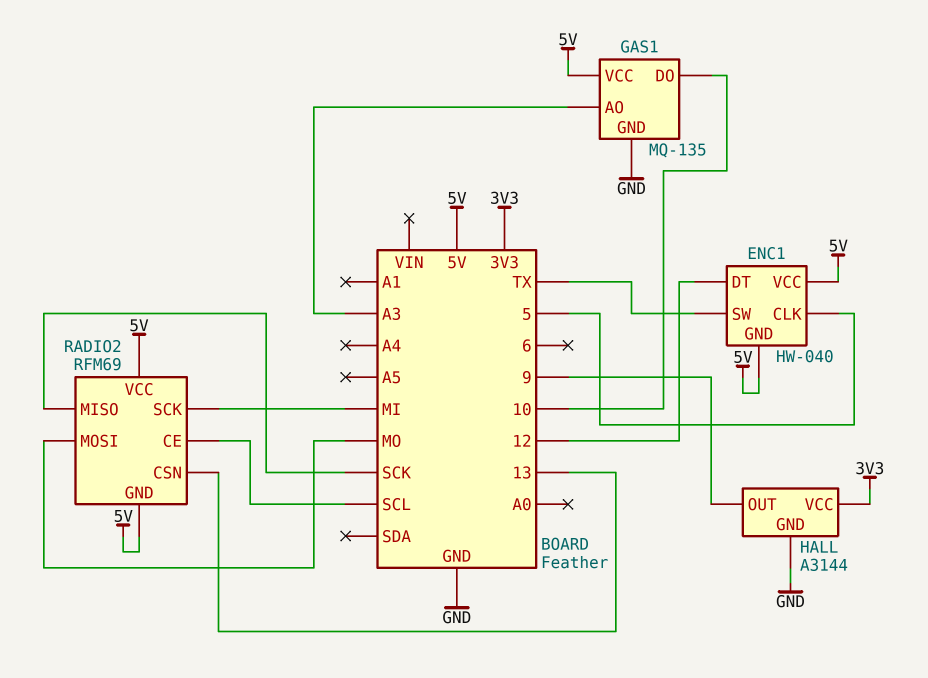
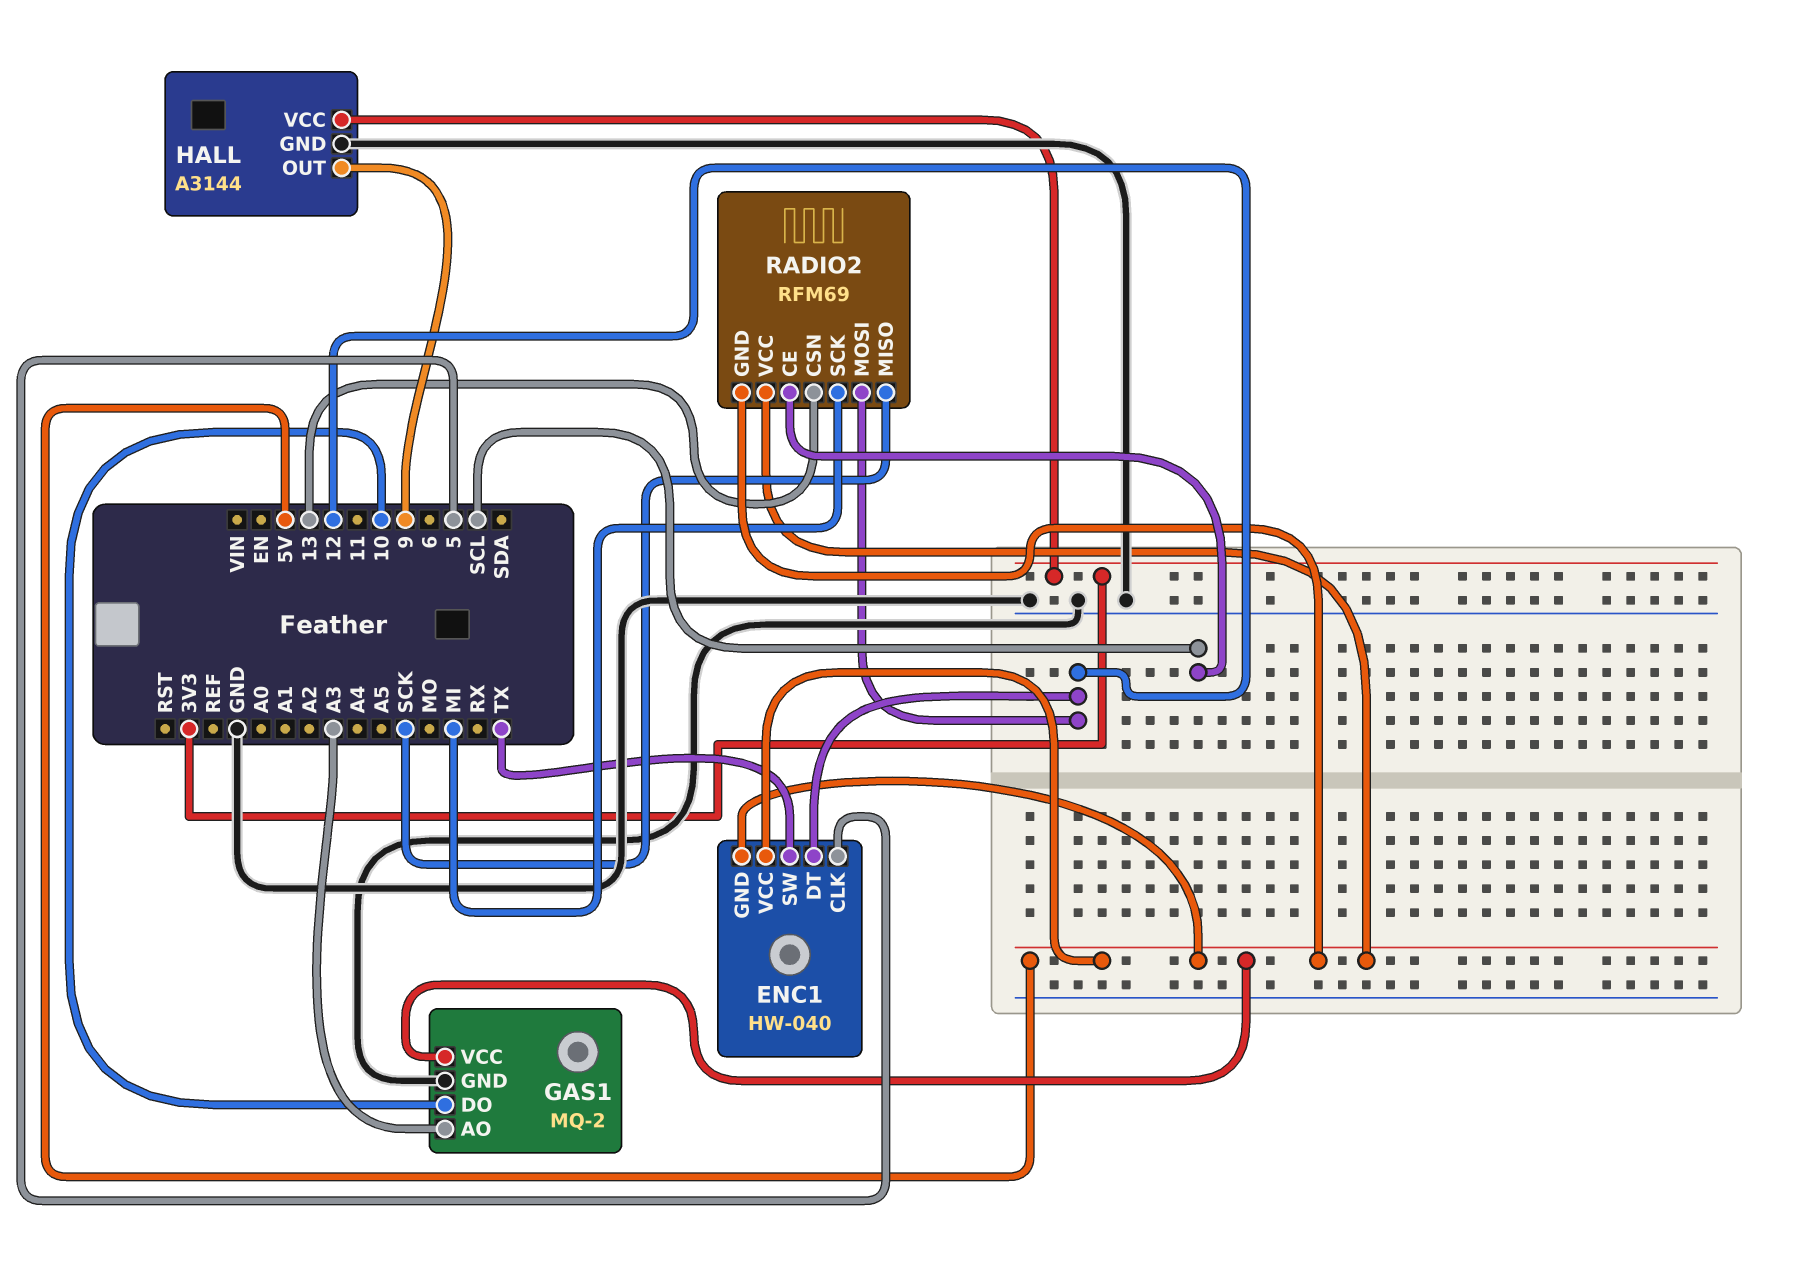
GAS1: MQ-135 -> MQ-2
RADIO2 pin MOSI: MO -> 12

